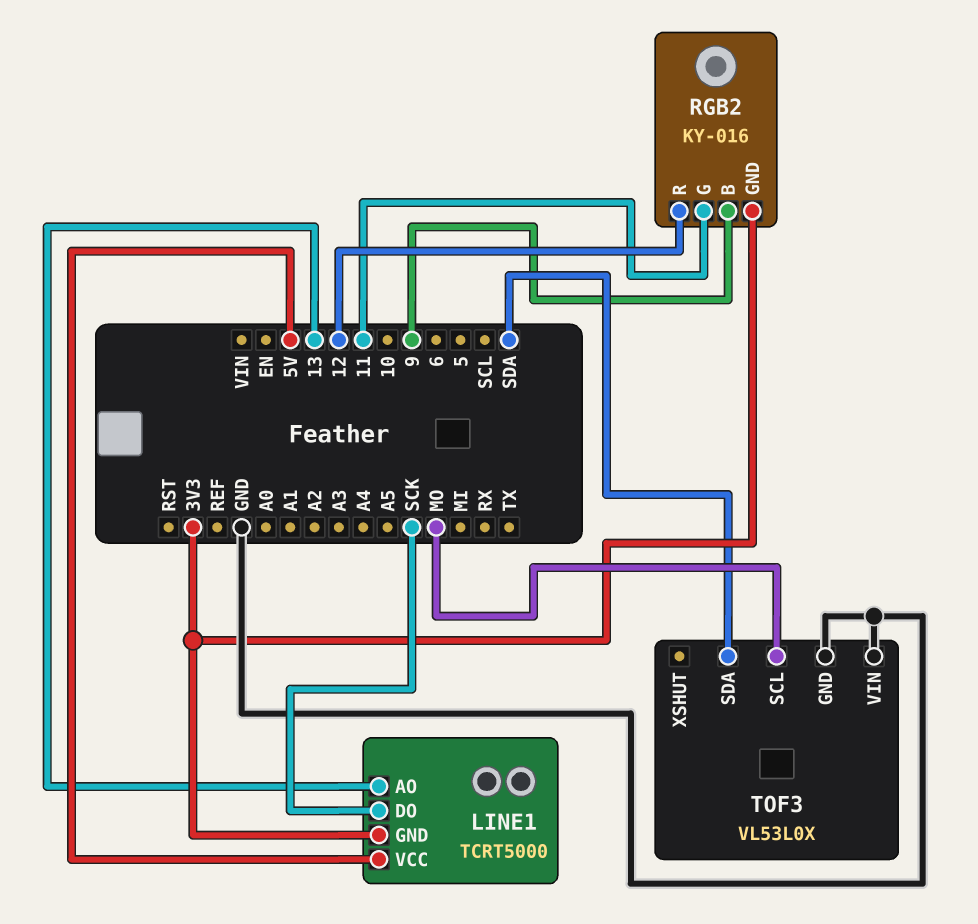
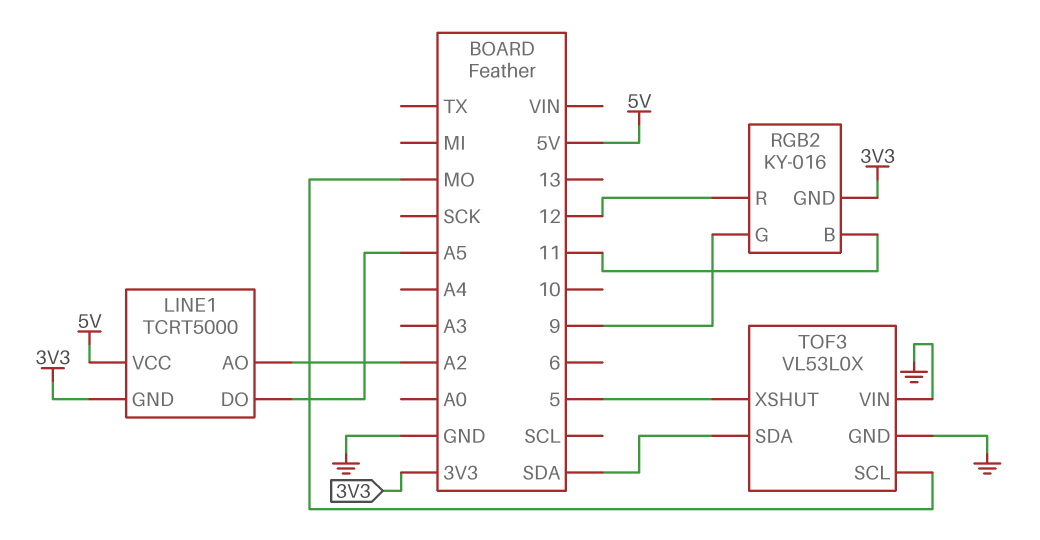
LINE1 pin AO: 13 -> A2
LINE1 pin DO: SCK -> A5
RGB2 pin B: 9 -> 11
RGB2 pin G: 11 -> 9
TOF3 pin XSHUT: none -> 5

